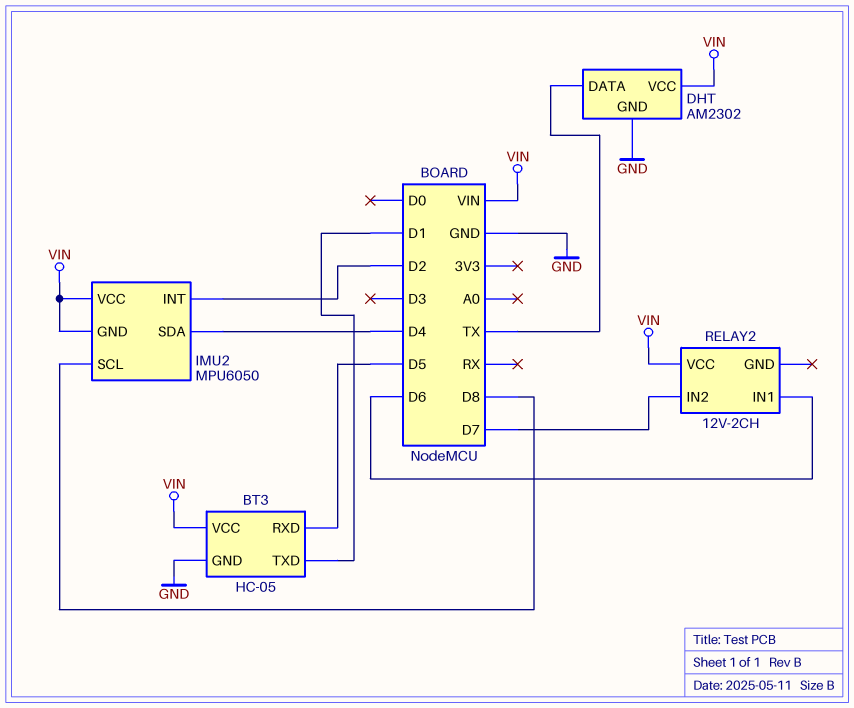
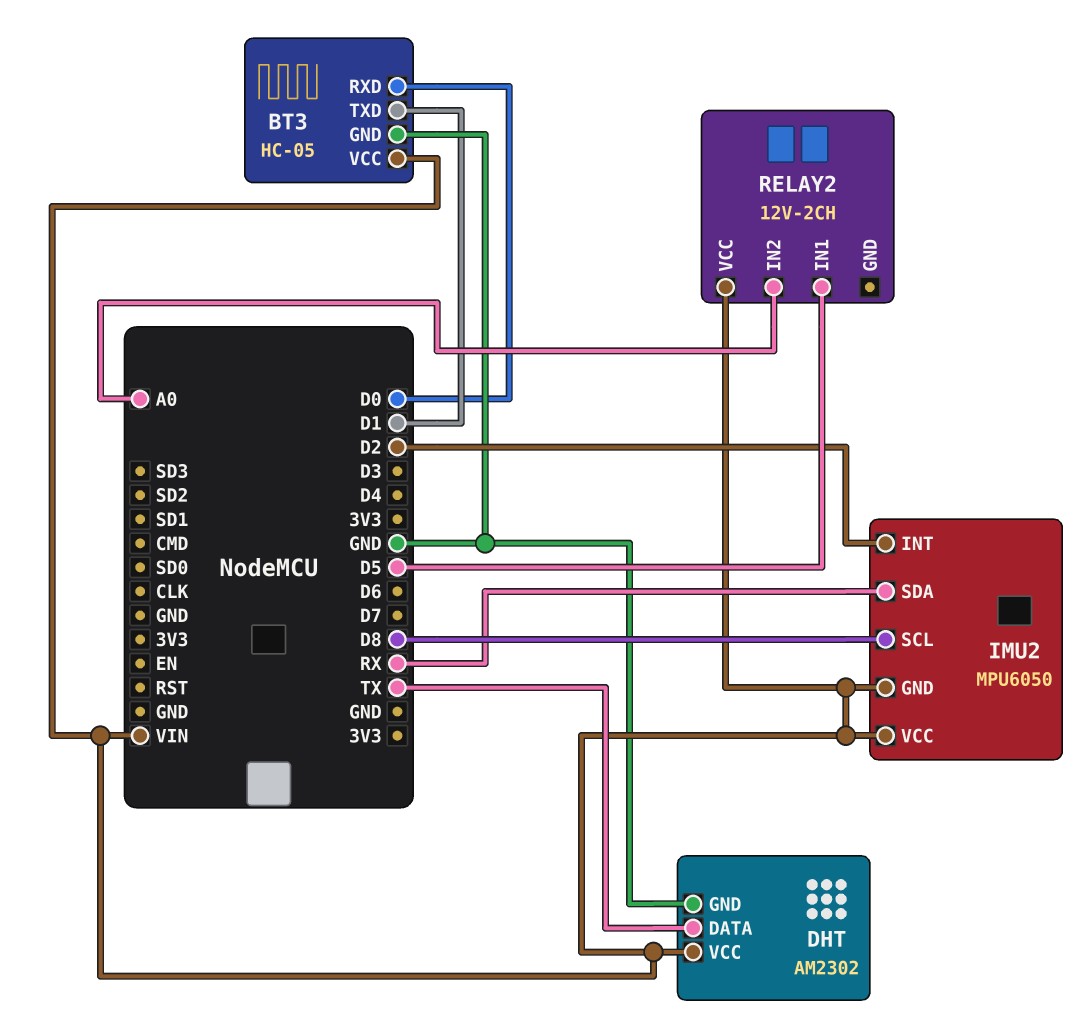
BT3 pin RXD: D5 -> D0
IMU2 pin SDA: D4 -> RX
RELAY2 pin IN1: D6 -> D5
RELAY2 pin IN2: D7 -> A0

